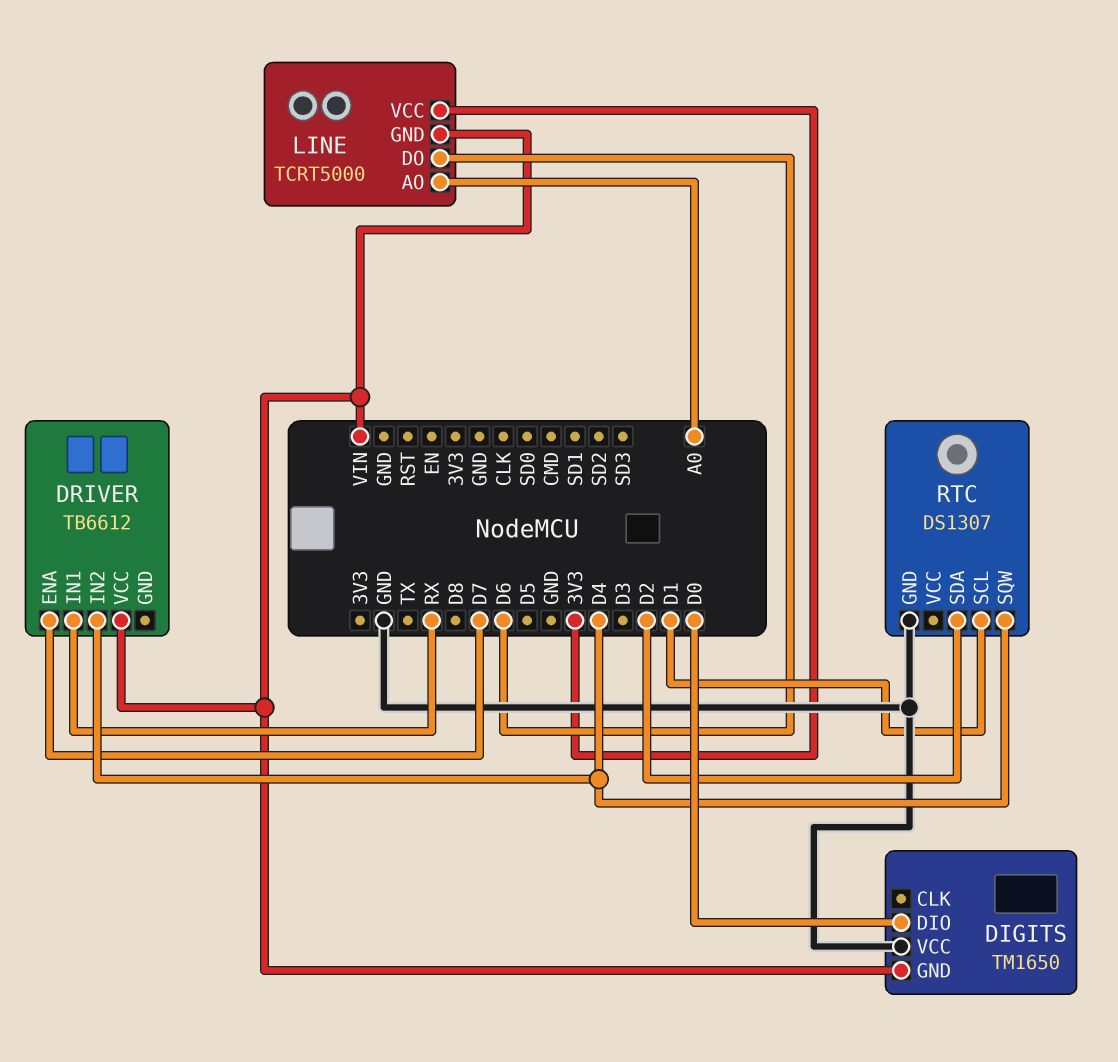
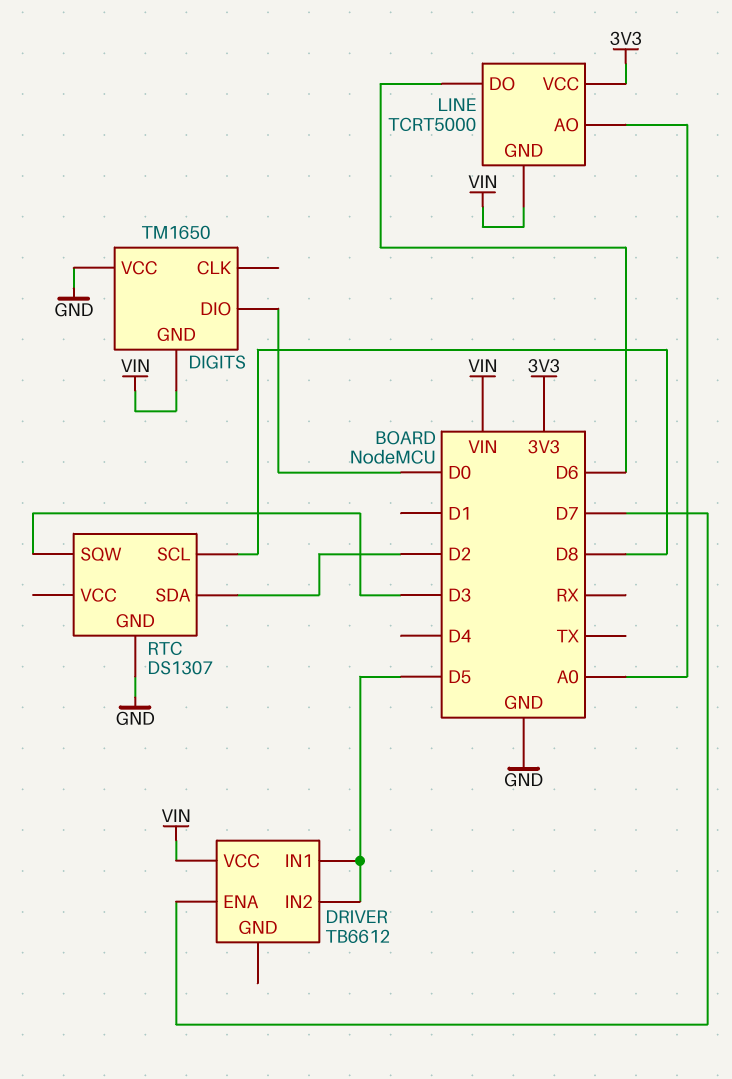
DRIVER pin IN1: RX -> D5
DRIVER pin IN2: D4 -> D5
RTC pin SCL: D1 -> D8
RTC pin SQW: D4 -> D3

